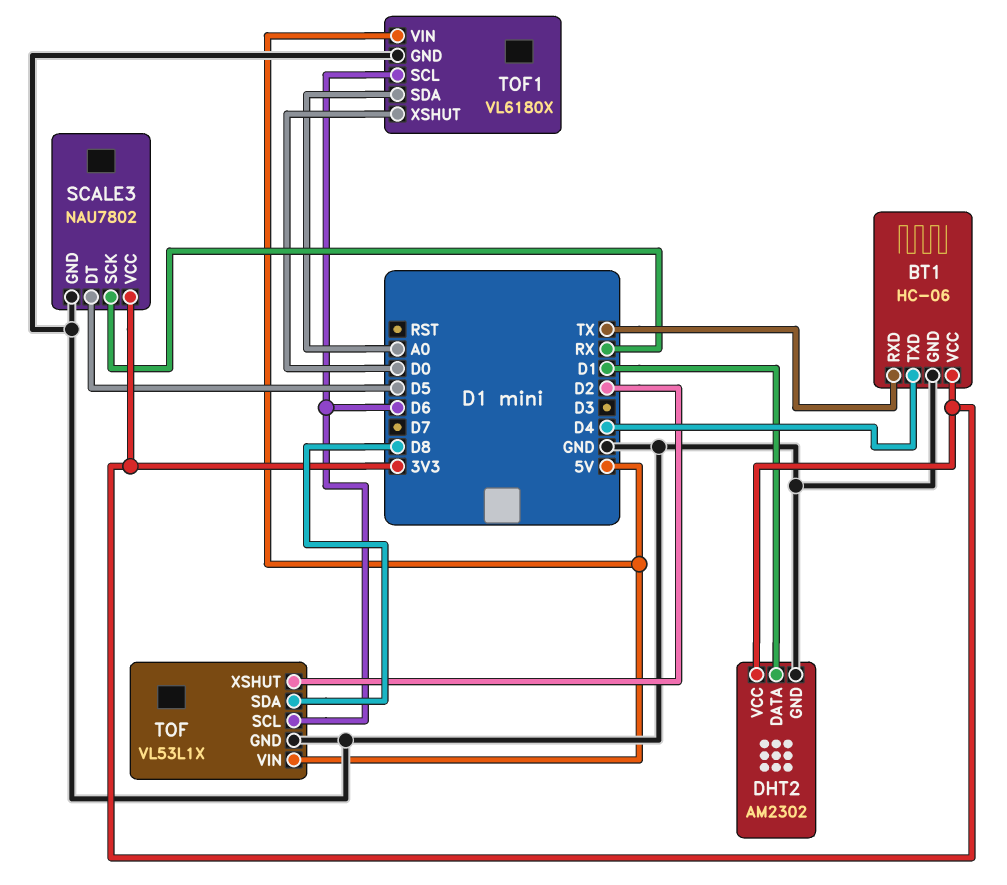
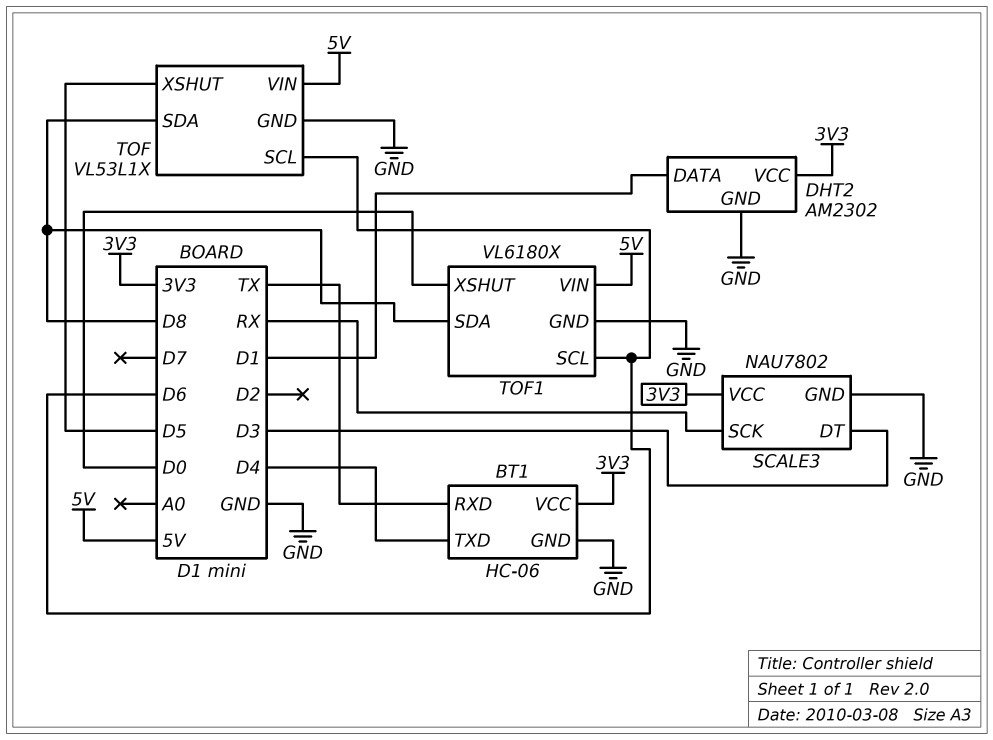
SCALE3 pin DT: D5 -> D3
TOF pin XSHUT: D2 -> D5
TOF1 pin SDA: A0 -> D8

